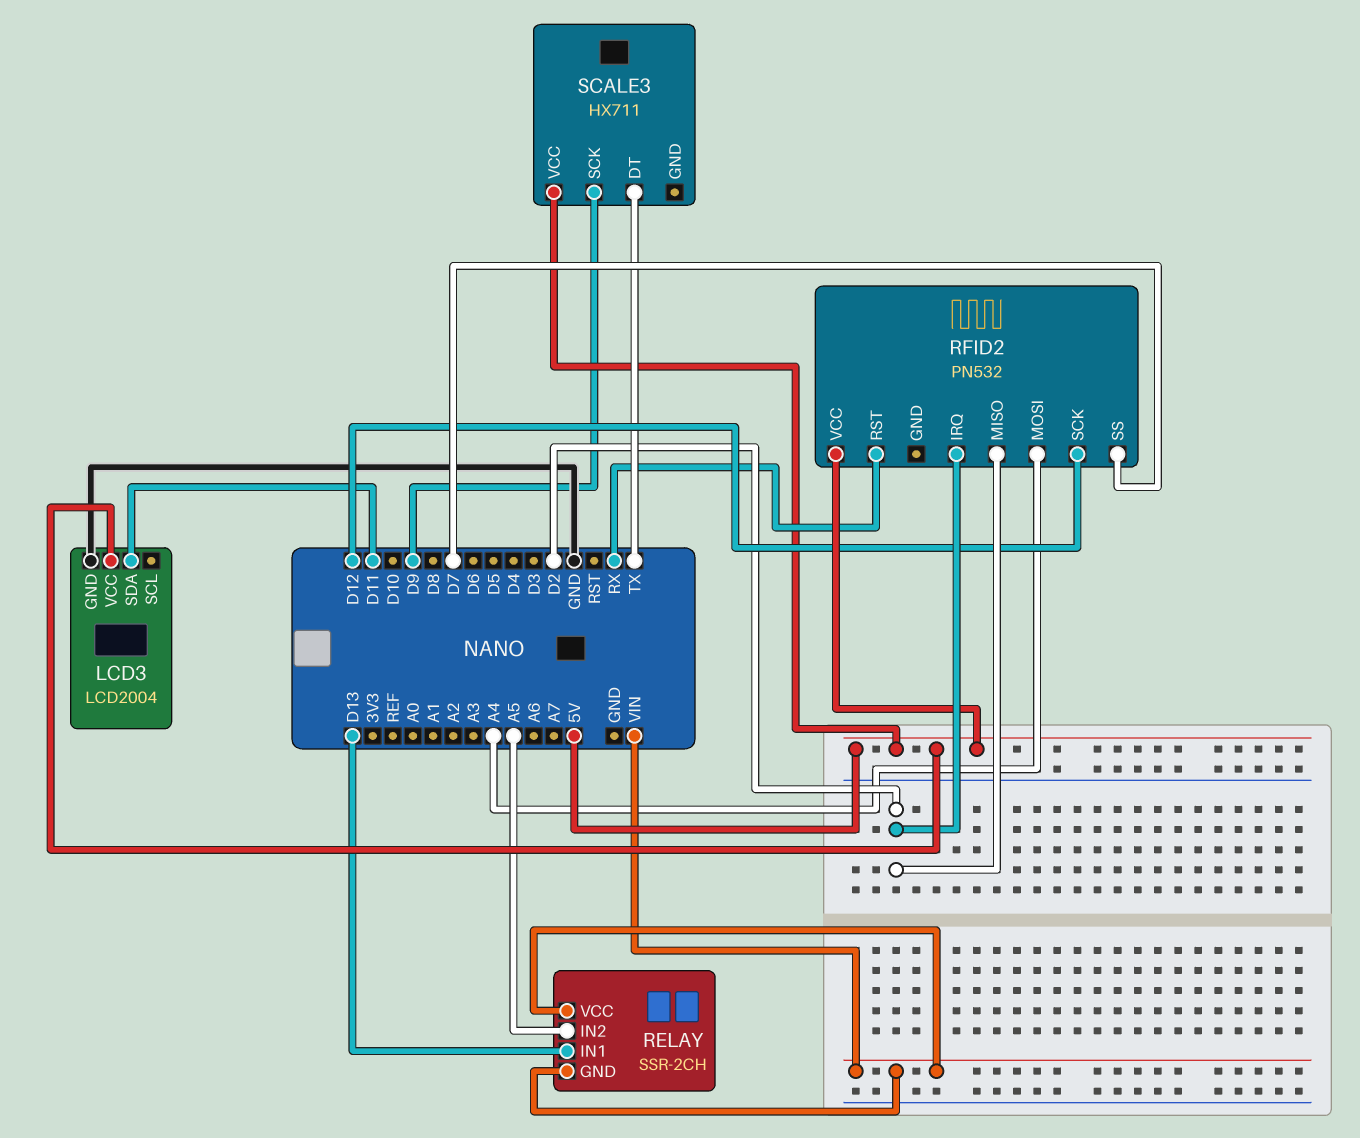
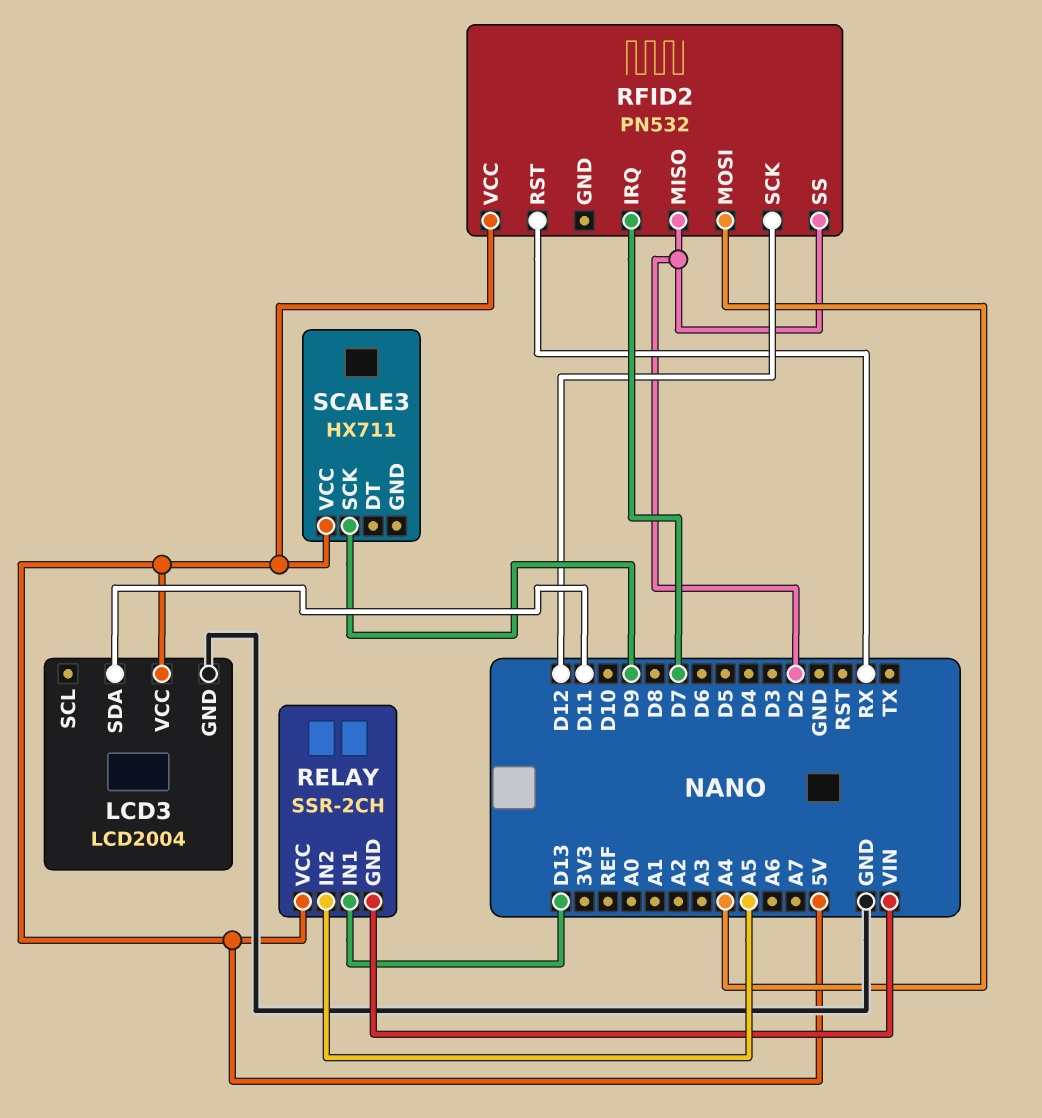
RELAY pin VCC: VIN -> 5V
RFID2 pin IRQ: D2 -> D7
RFID2 pin SS: D7 -> D2
SCALE3 pin DT: TX -> none

